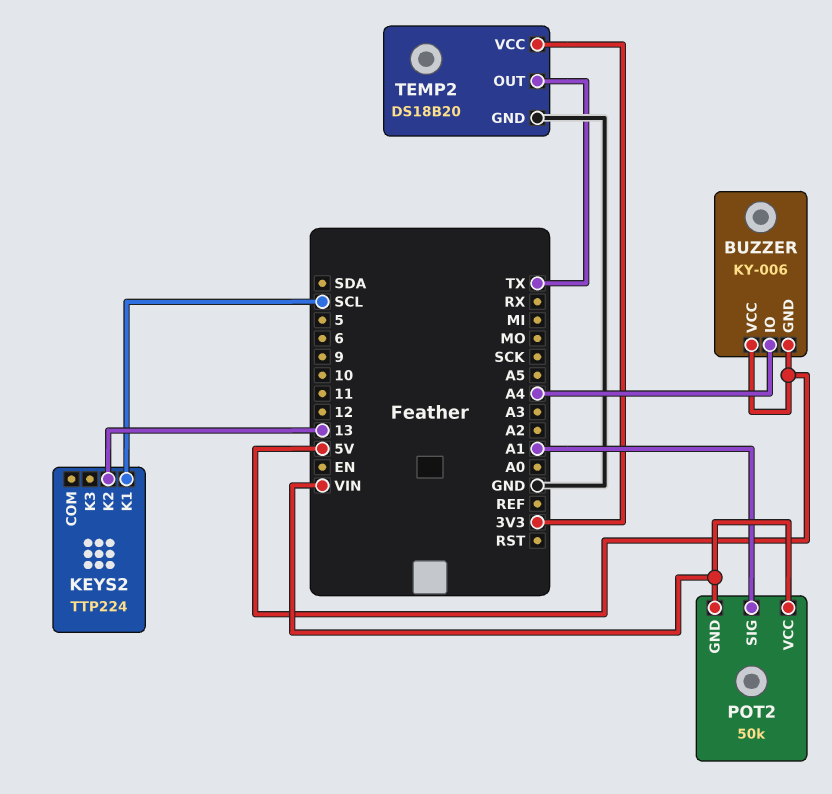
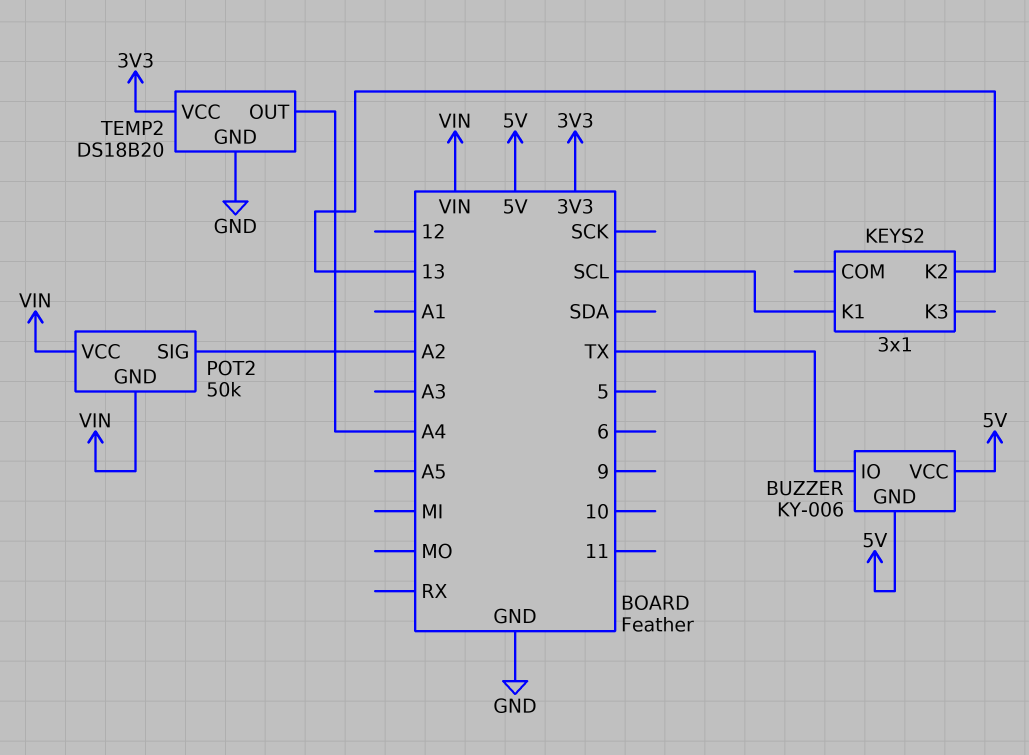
BUZZER pin IO: A4 -> TX
KEYS2: TTP224 -> 3x1
POT2 pin SIG: A1 -> A2
TEMP2 pin OUT: TX -> A4

